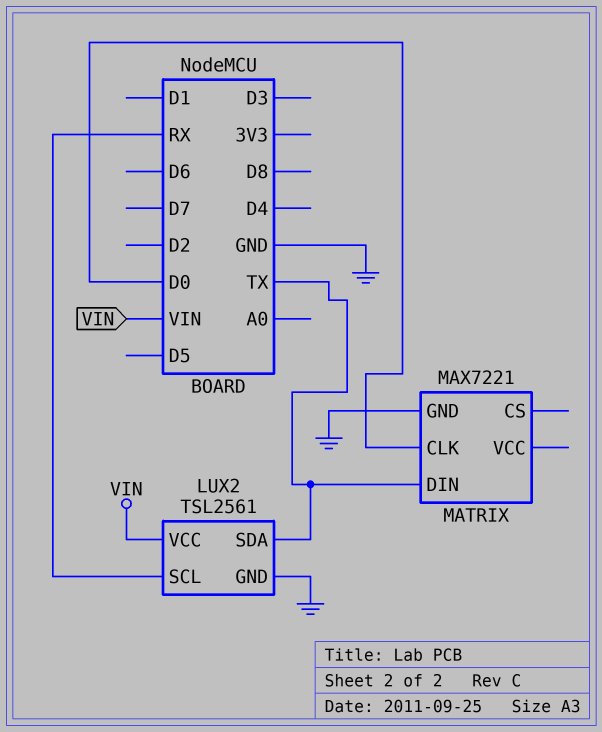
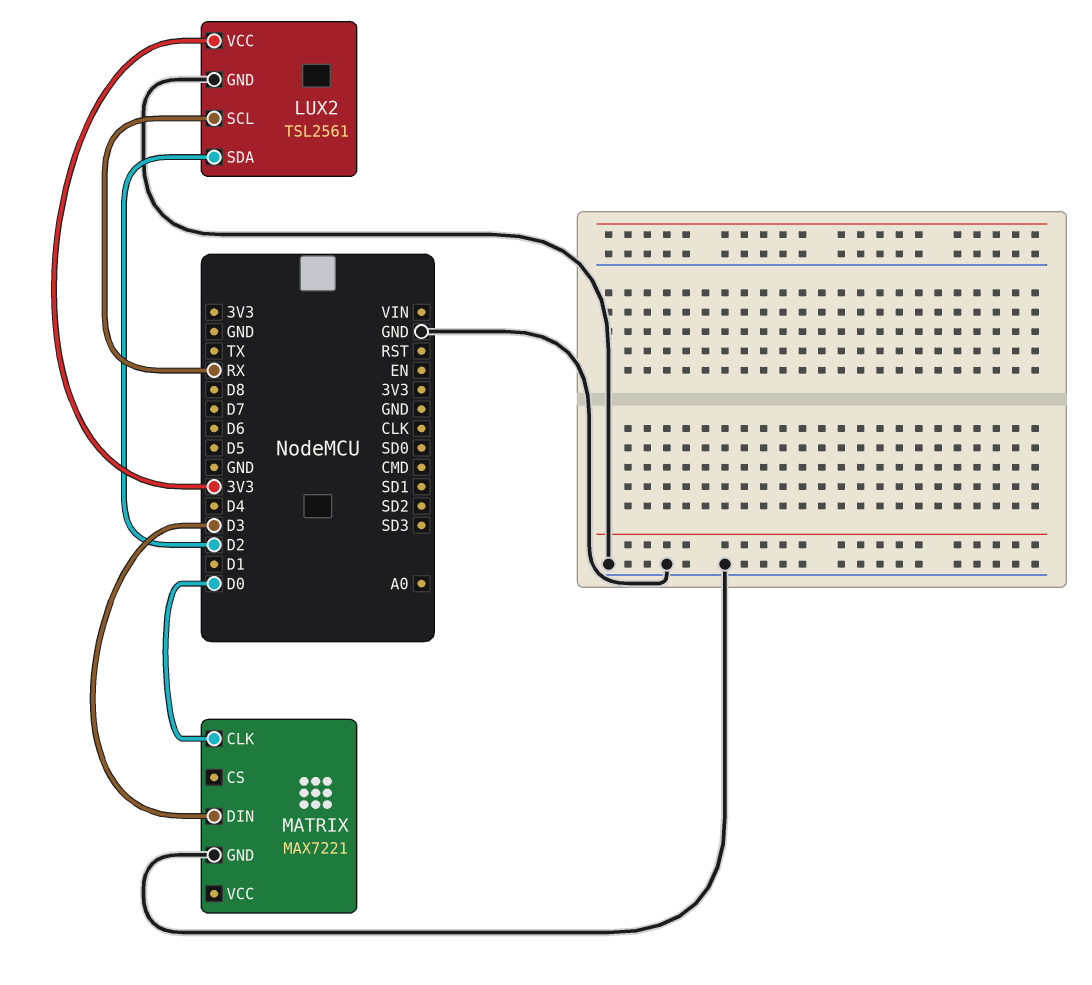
LUX2 pin SDA: TX -> D2
LUX2 pin VCC: VIN -> 3V3
MATRIX pin DIN: TX -> D3

